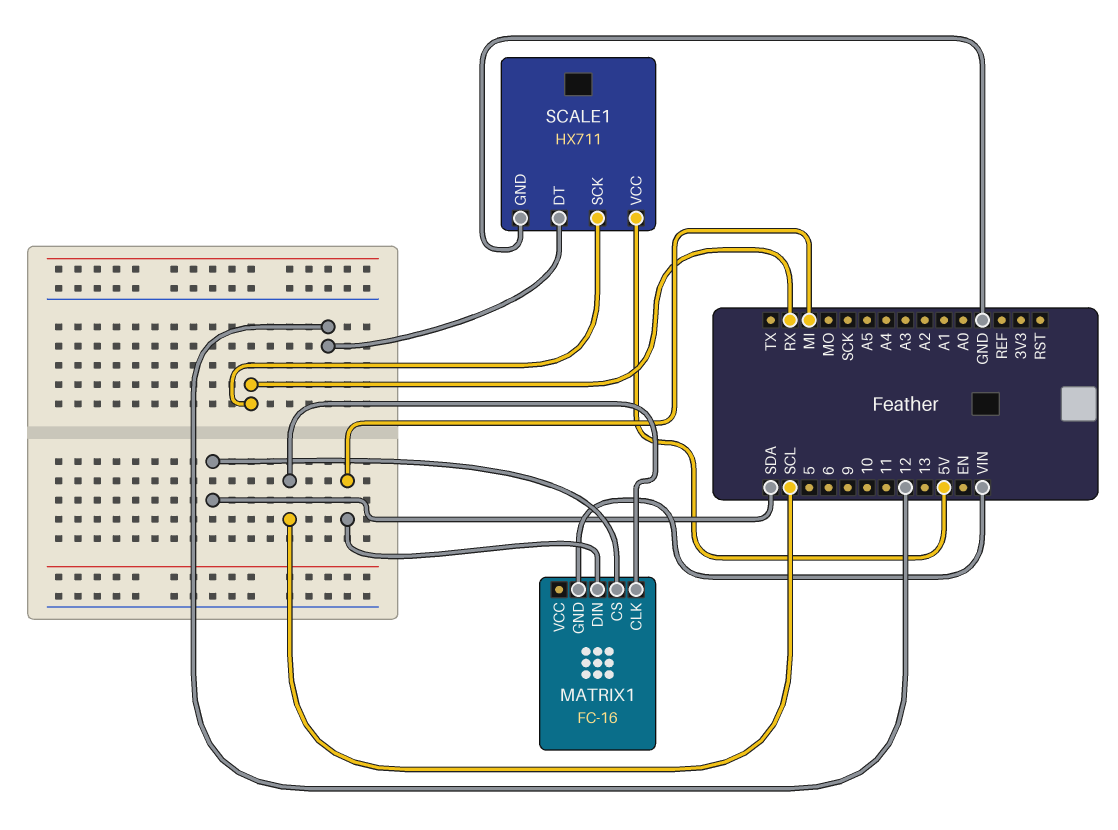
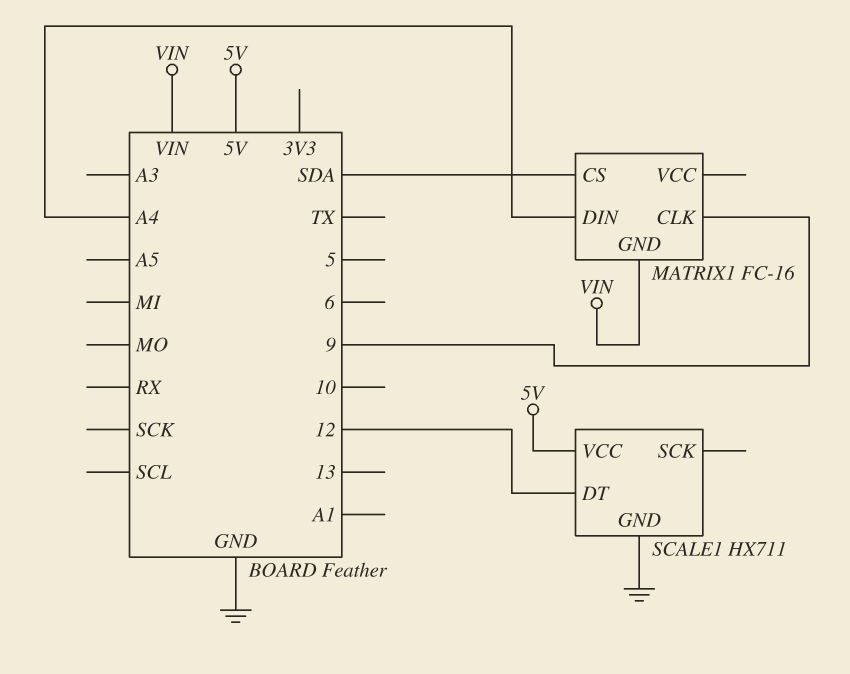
MATRIX1 pin CLK: SCL -> 9
MATRIX1 pin DIN: MI -> A4
SCALE1 pin SCK: RX -> none

